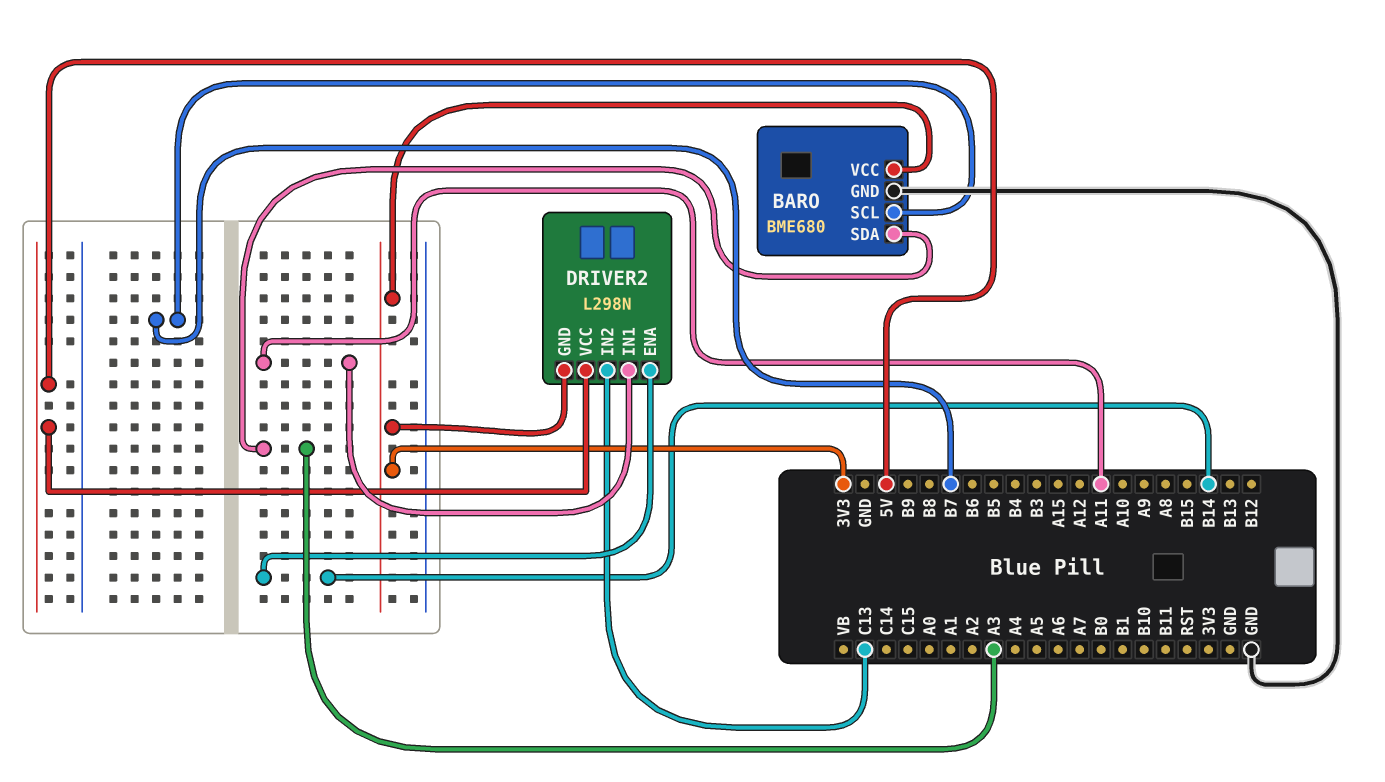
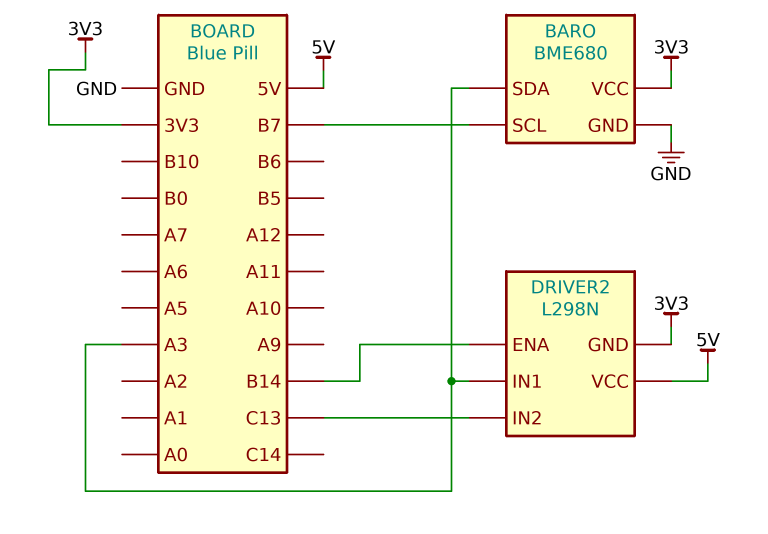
DRIVER2 pin IN1: A11 -> A3

